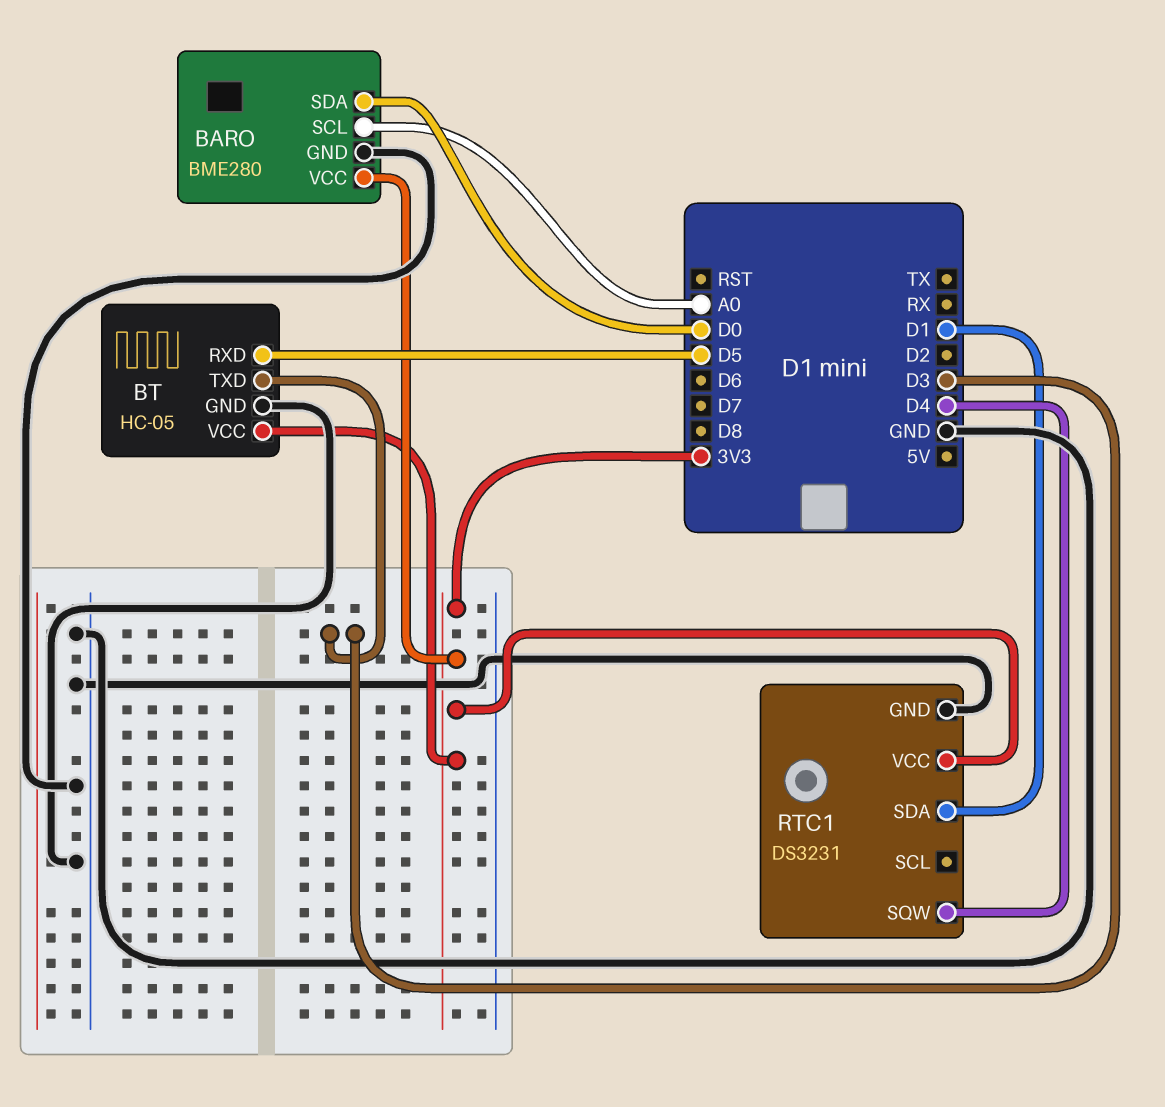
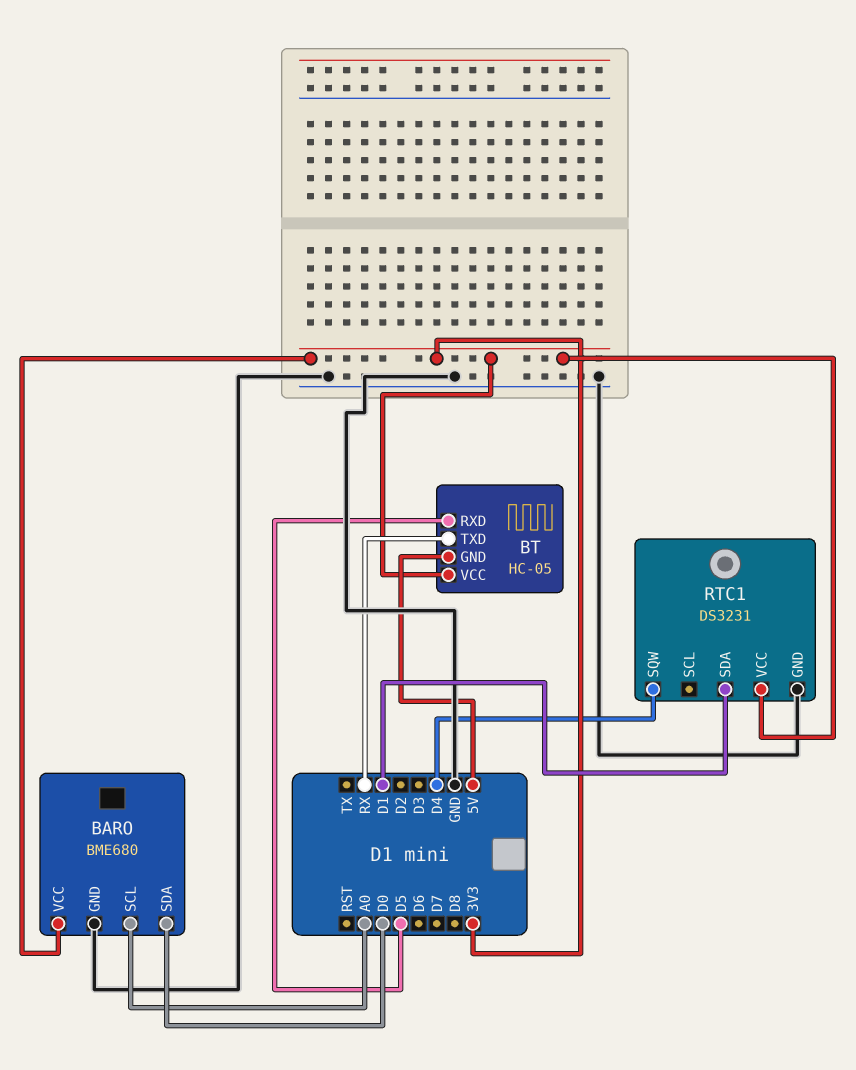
BARO: BME280 -> BME680
BT pin GND: GND -> 5V
BT pin TXD: D3 -> RX

